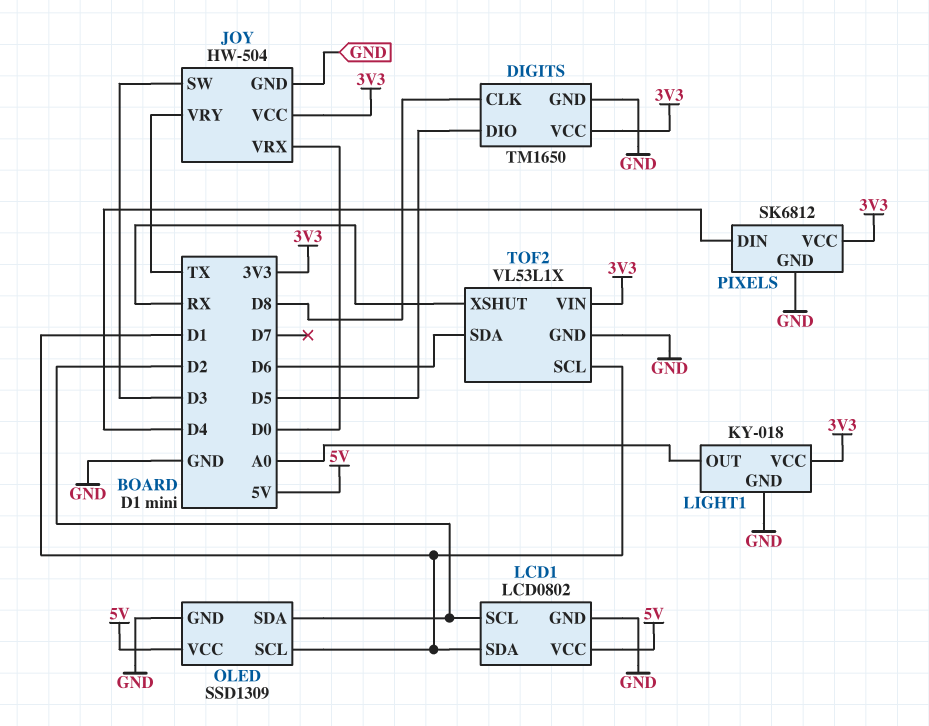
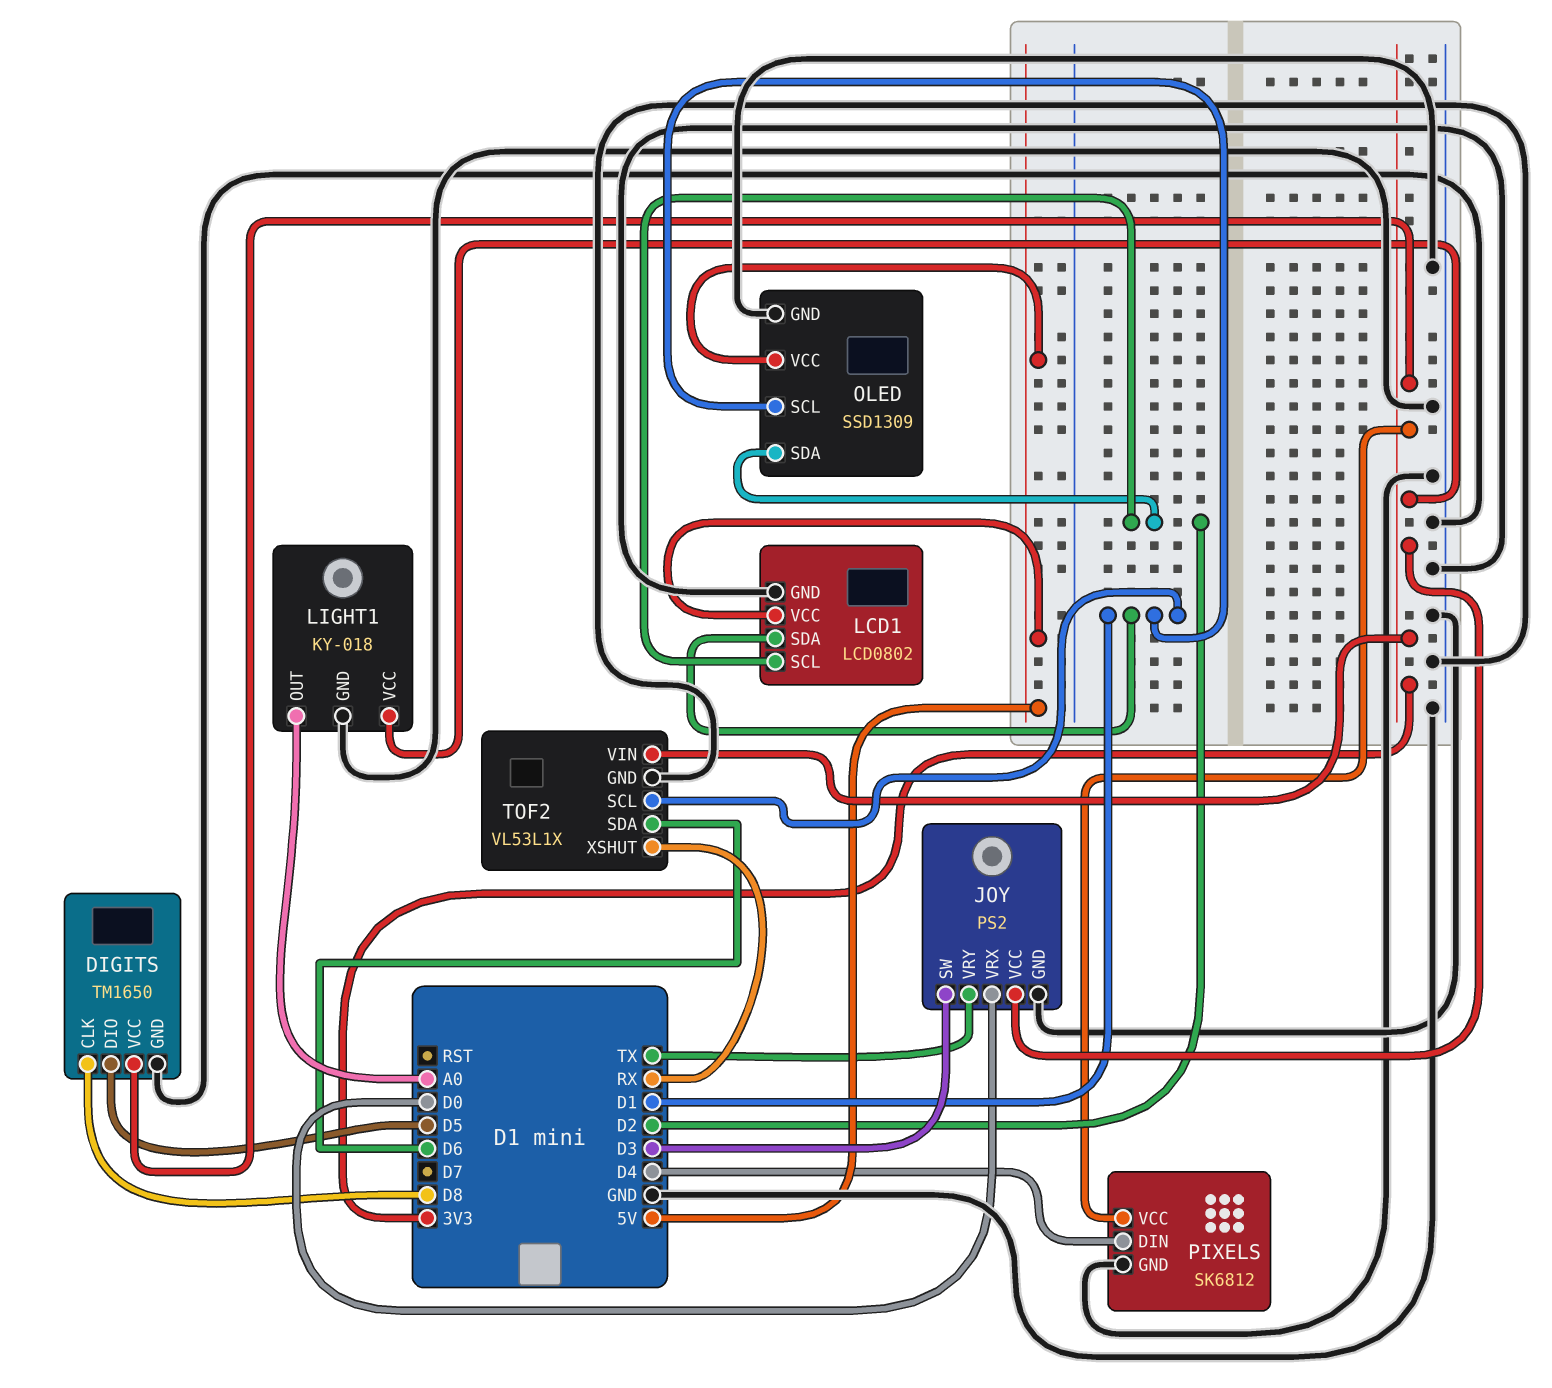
JOY: HW-504 -> PS2

